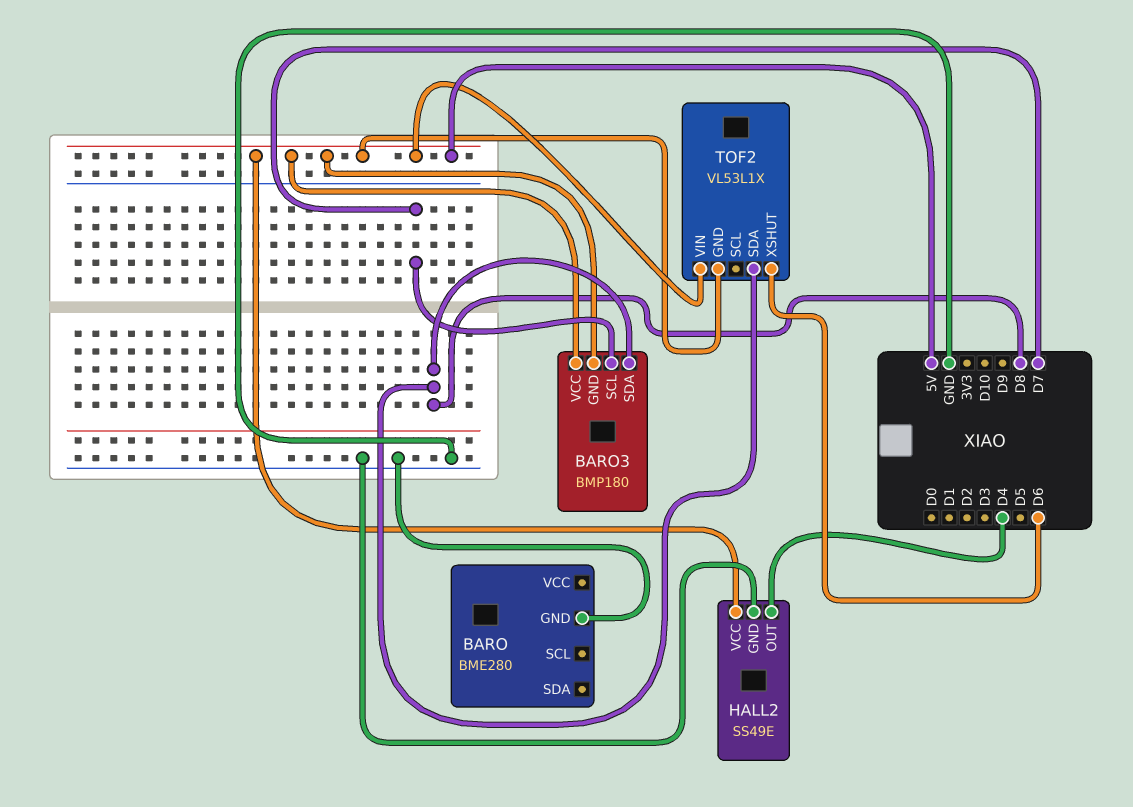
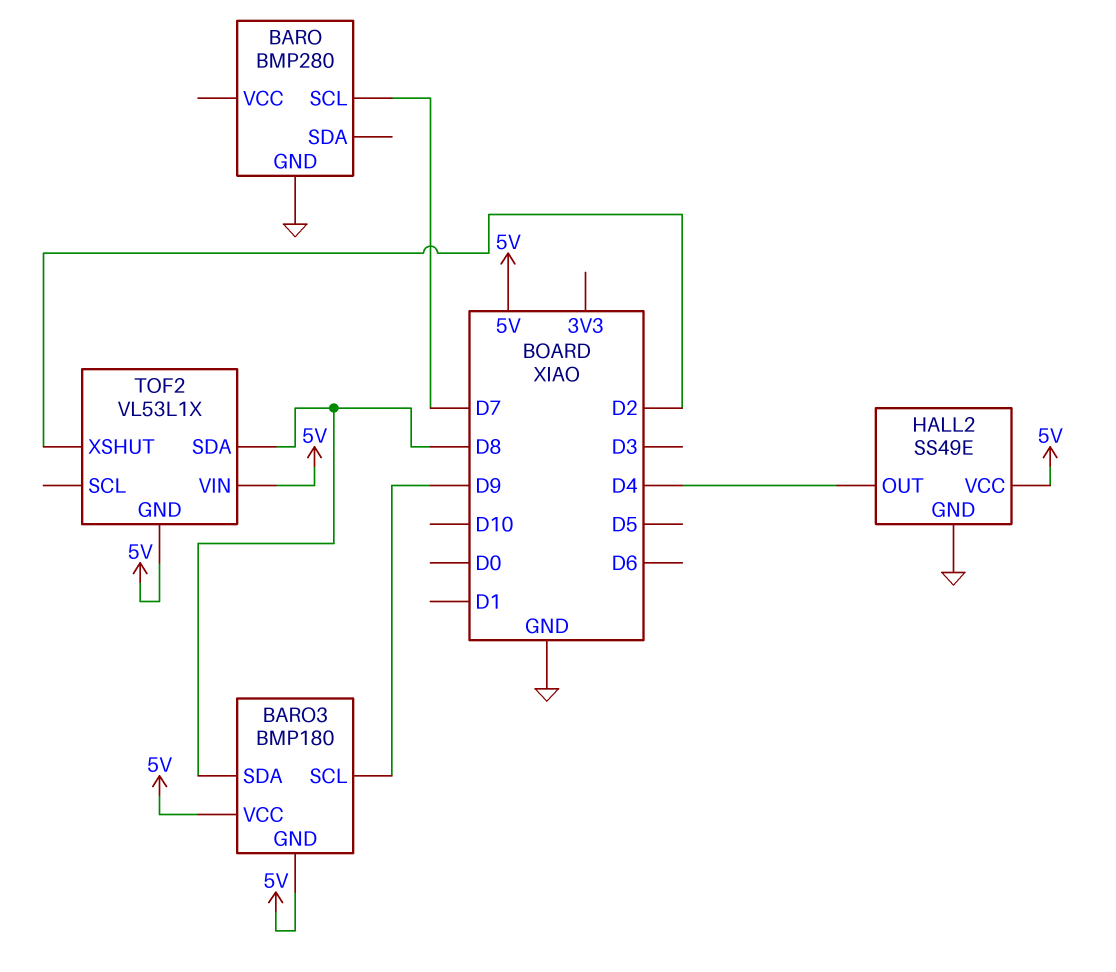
BARO: BME280 -> BMP280
BARO pin SCL: none -> D7
BARO3 pin SCL: D7 -> D9
TOF2 pin XSHUT: D6 -> D2

